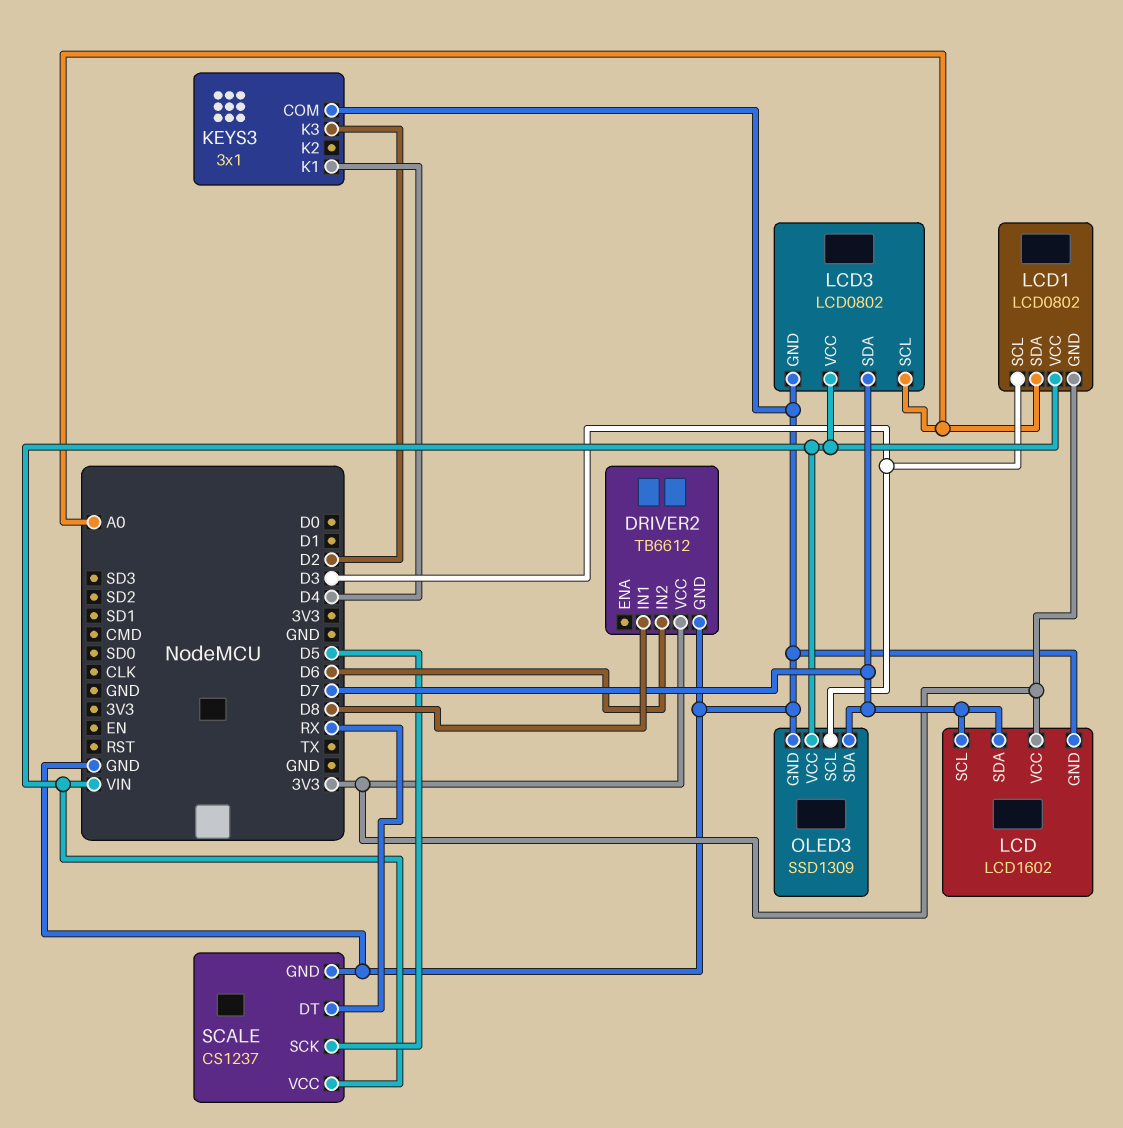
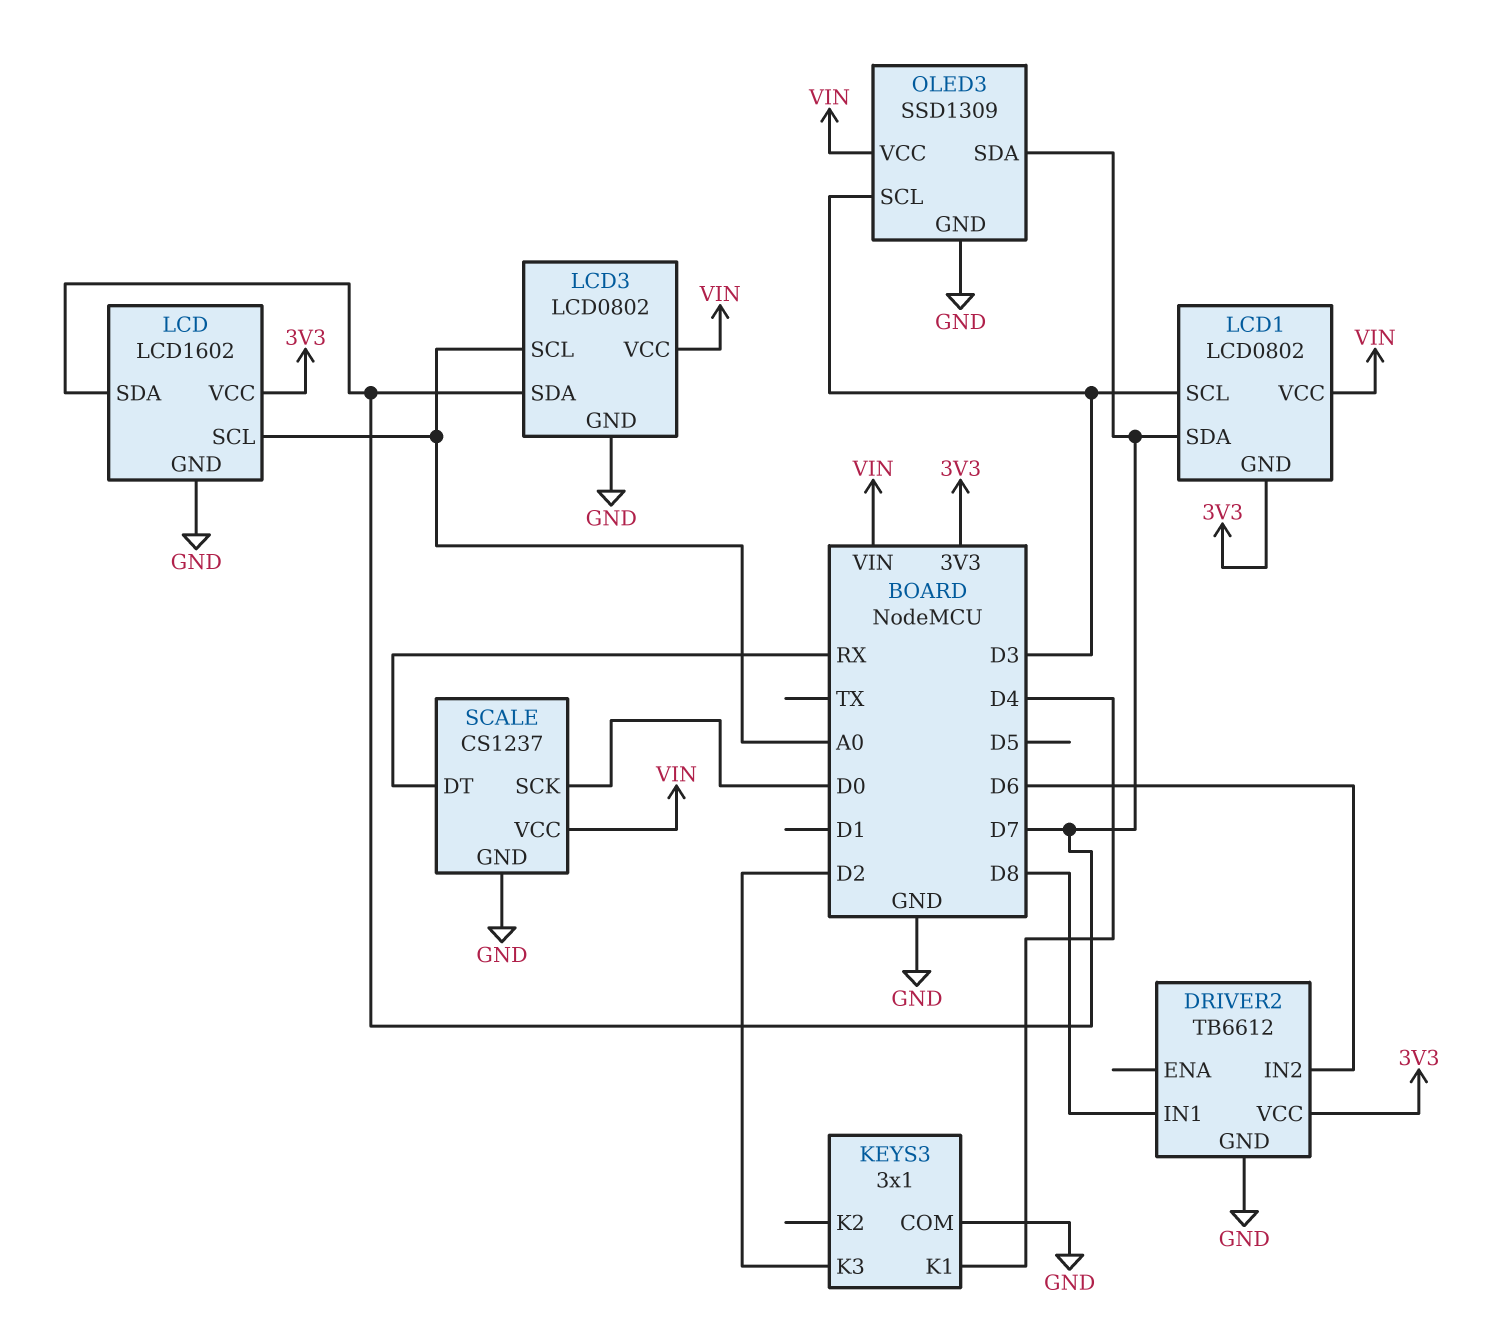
LCD pin SCL: D7 -> A0
LCD1 pin SDA: A0 -> D7
SCALE pin SCK: D5 -> D0

